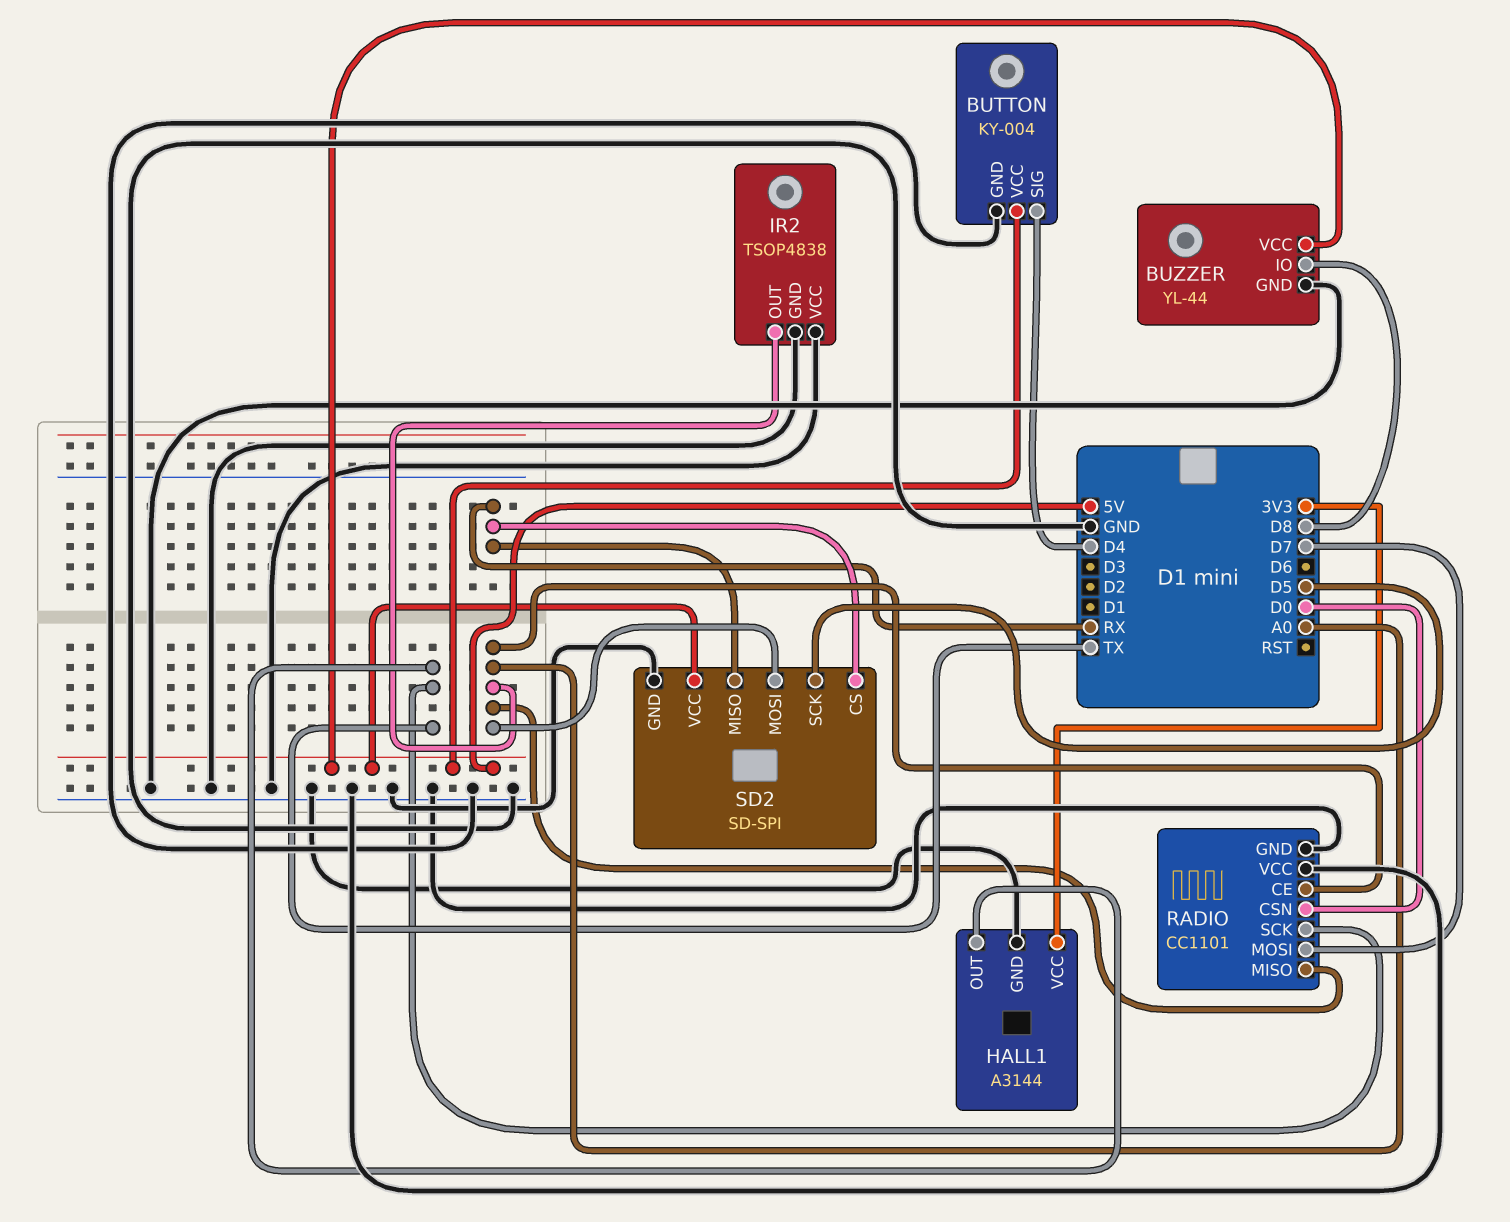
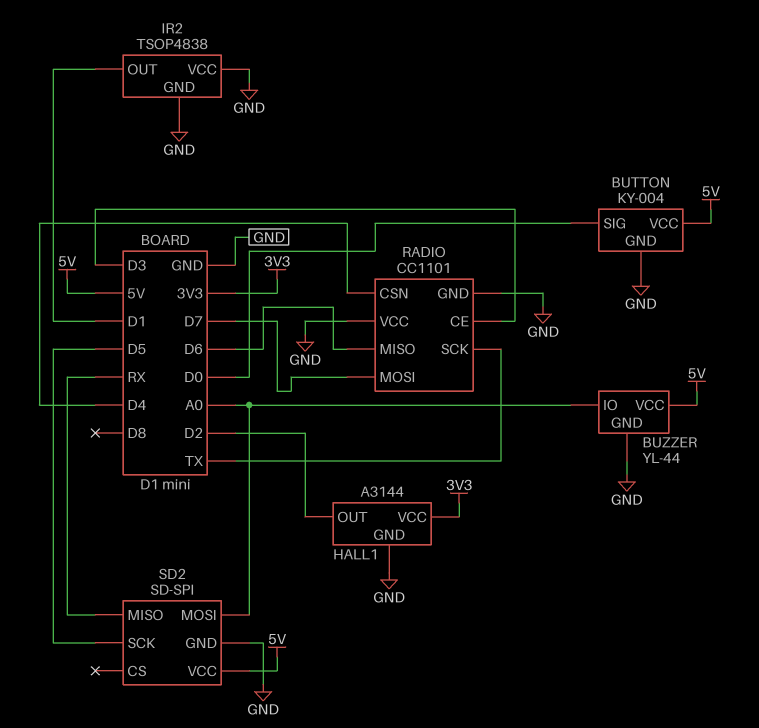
BUTTON pin SIG: D4 -> D0
BUZZER pin IO: D8 -> A0
HALL1 pin OUT: TX -> D2
IR2 pin OUT: A0 -> D1
RADIO pin CE: A0 -> D3
RADIO pin CSN: D0 -> D4
RADIO pin MISO: A0 -> D6
SD2 pin CS: RX -> none

